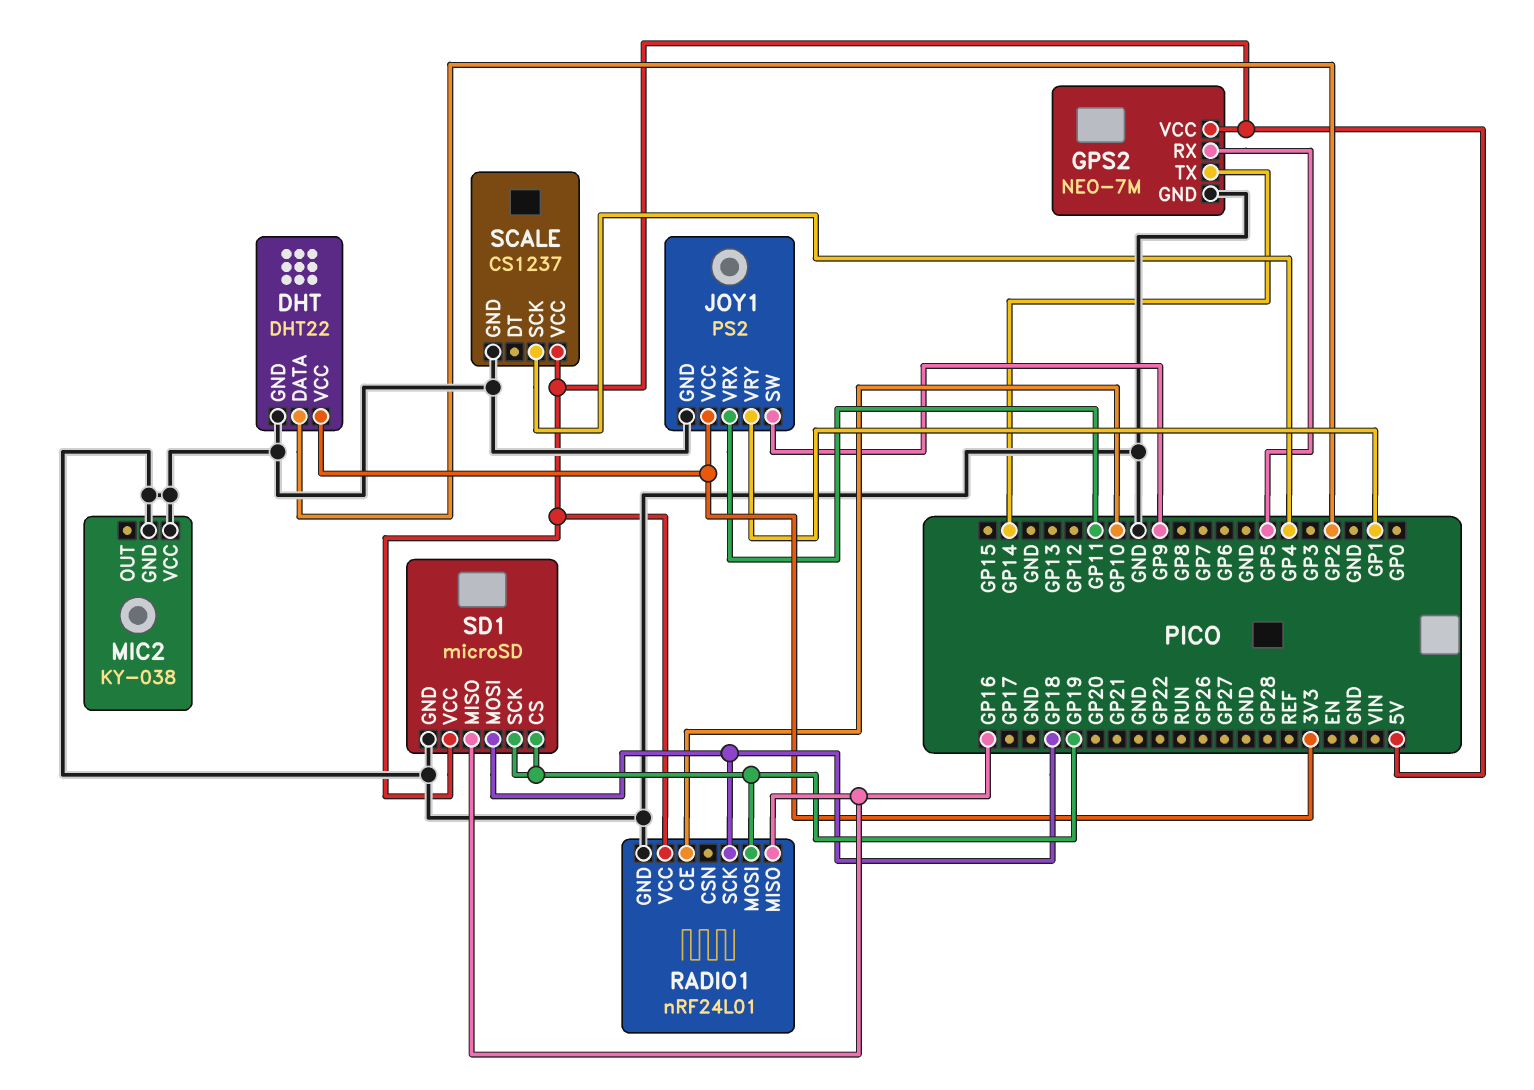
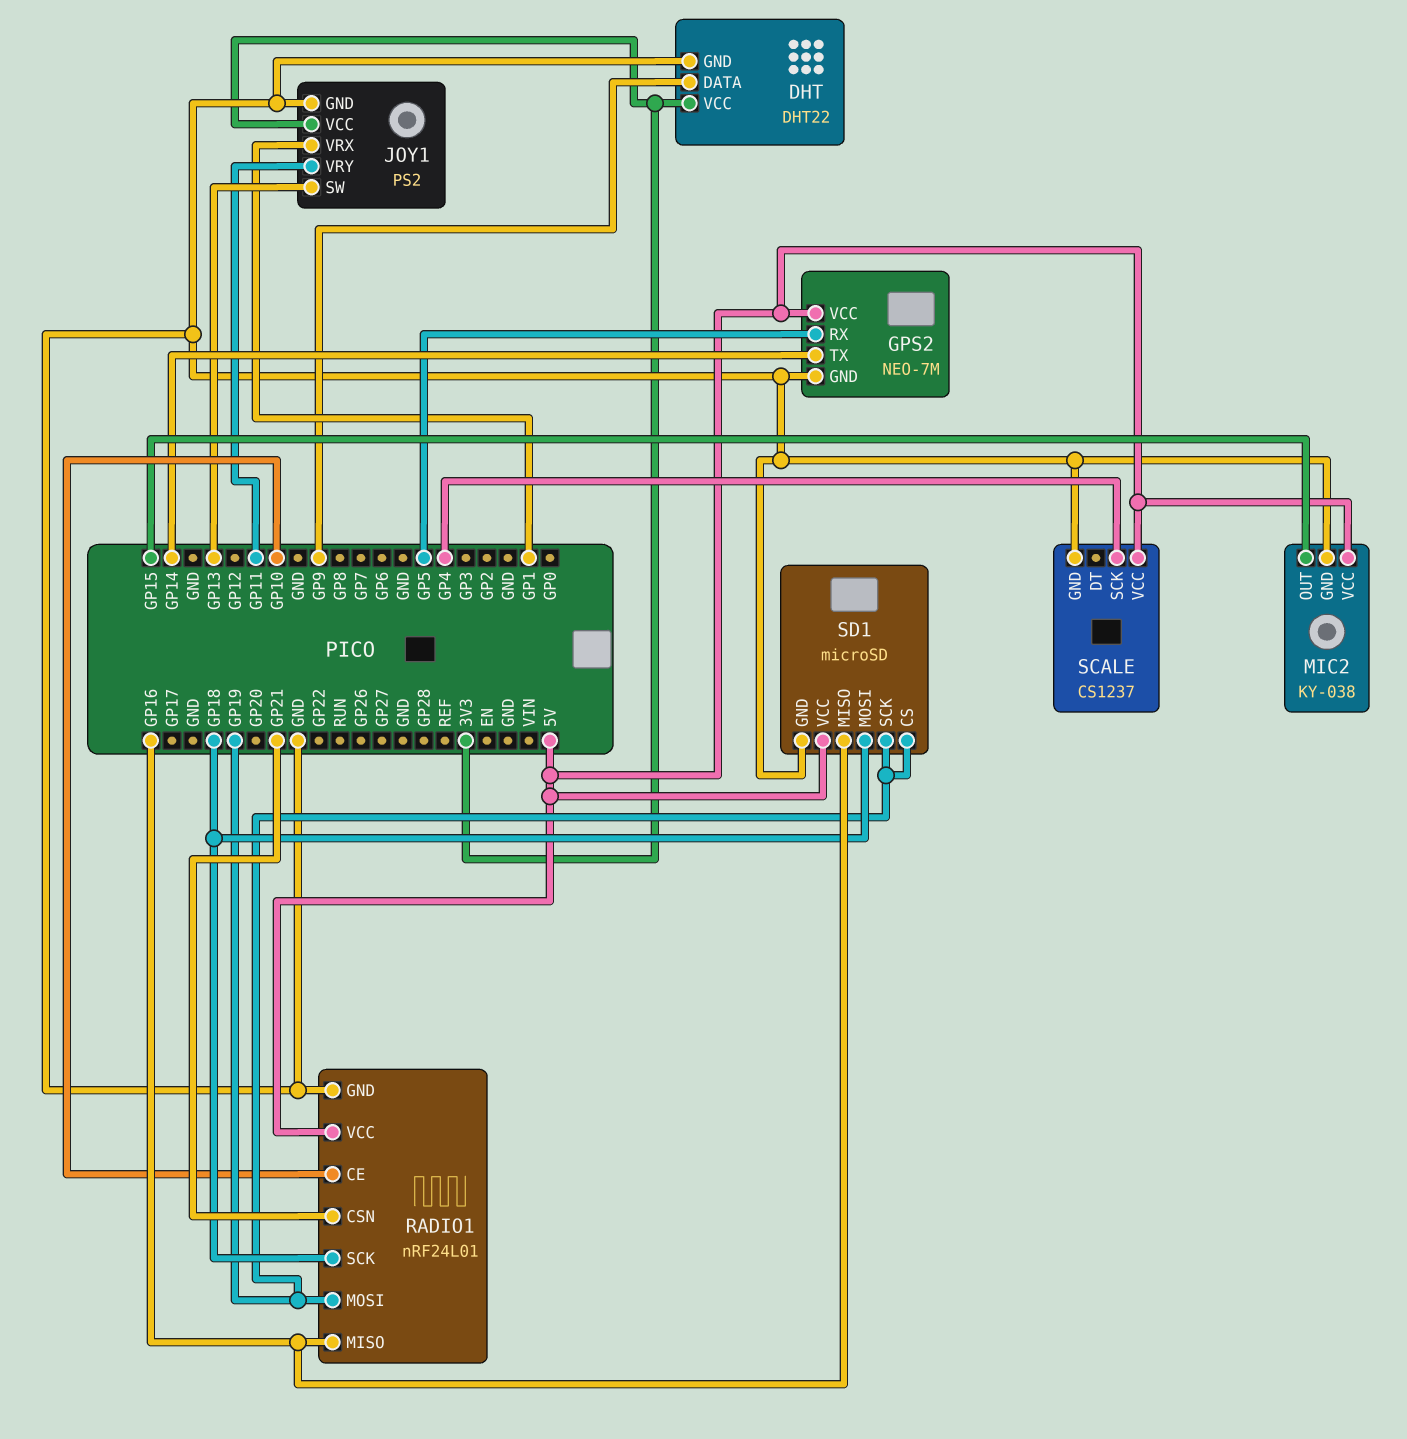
DHT pin DATA: GP2 -> GP9
JOY1 pin SW: GP9 -> GP13
JOY1 pin VRX: GP11 -> GP1
JOY1 pin VRY: GP1 -> GP11
MIC2 pin OUT: none -> GP15
MIC2 pin VCC: GND -> 5V
RADIO1 pin CSN: none -> GP21

